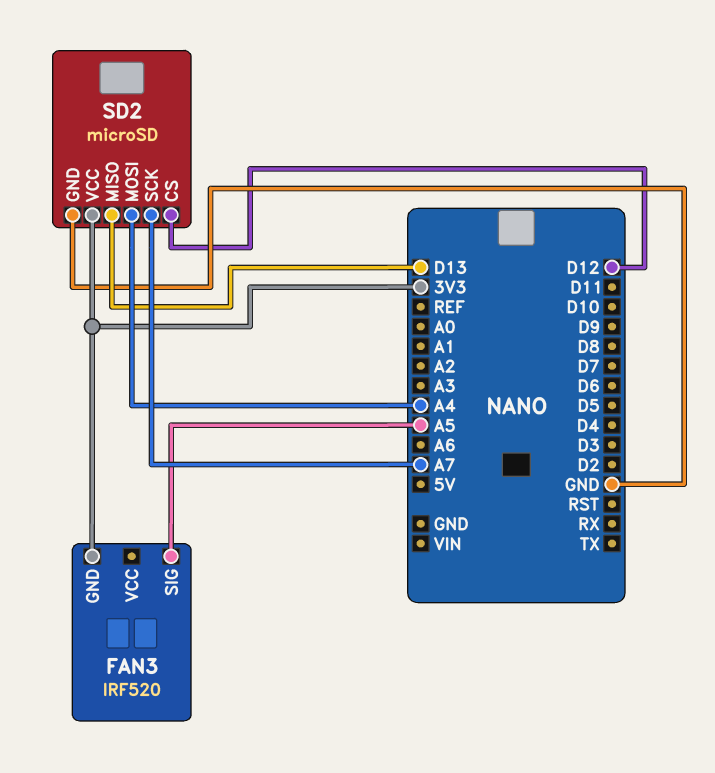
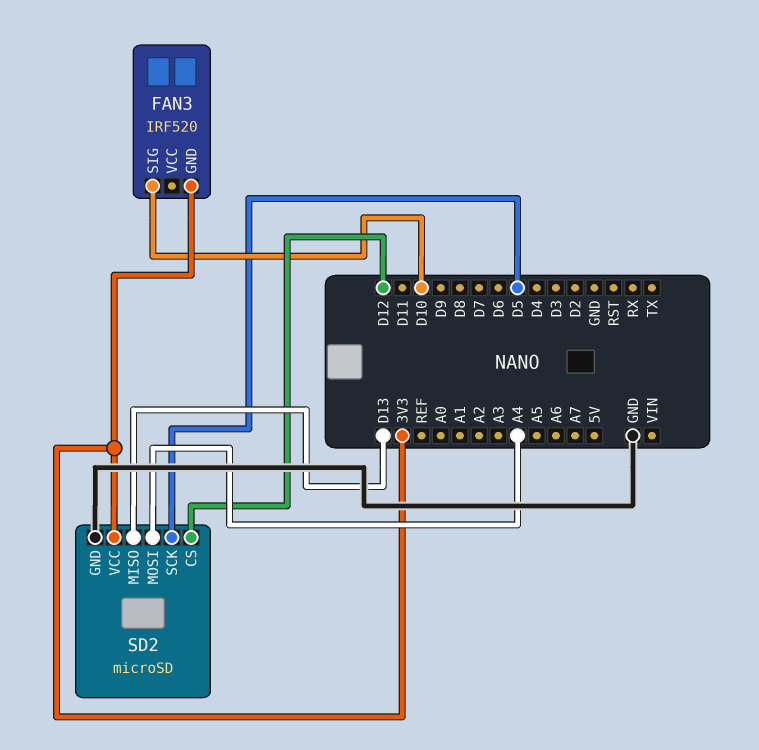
FAN3 pin SIG: A5 -> D10
SD2 pin SCK: A7 -> D5

